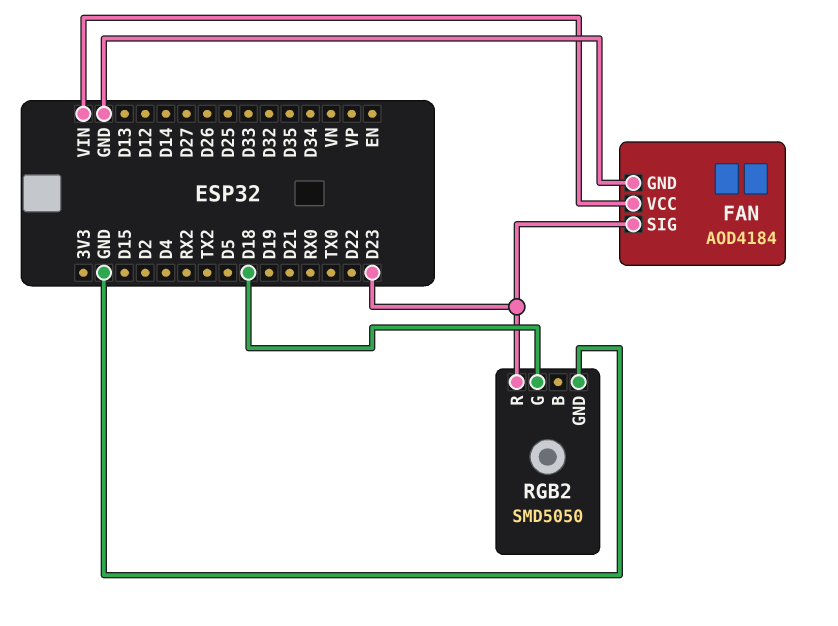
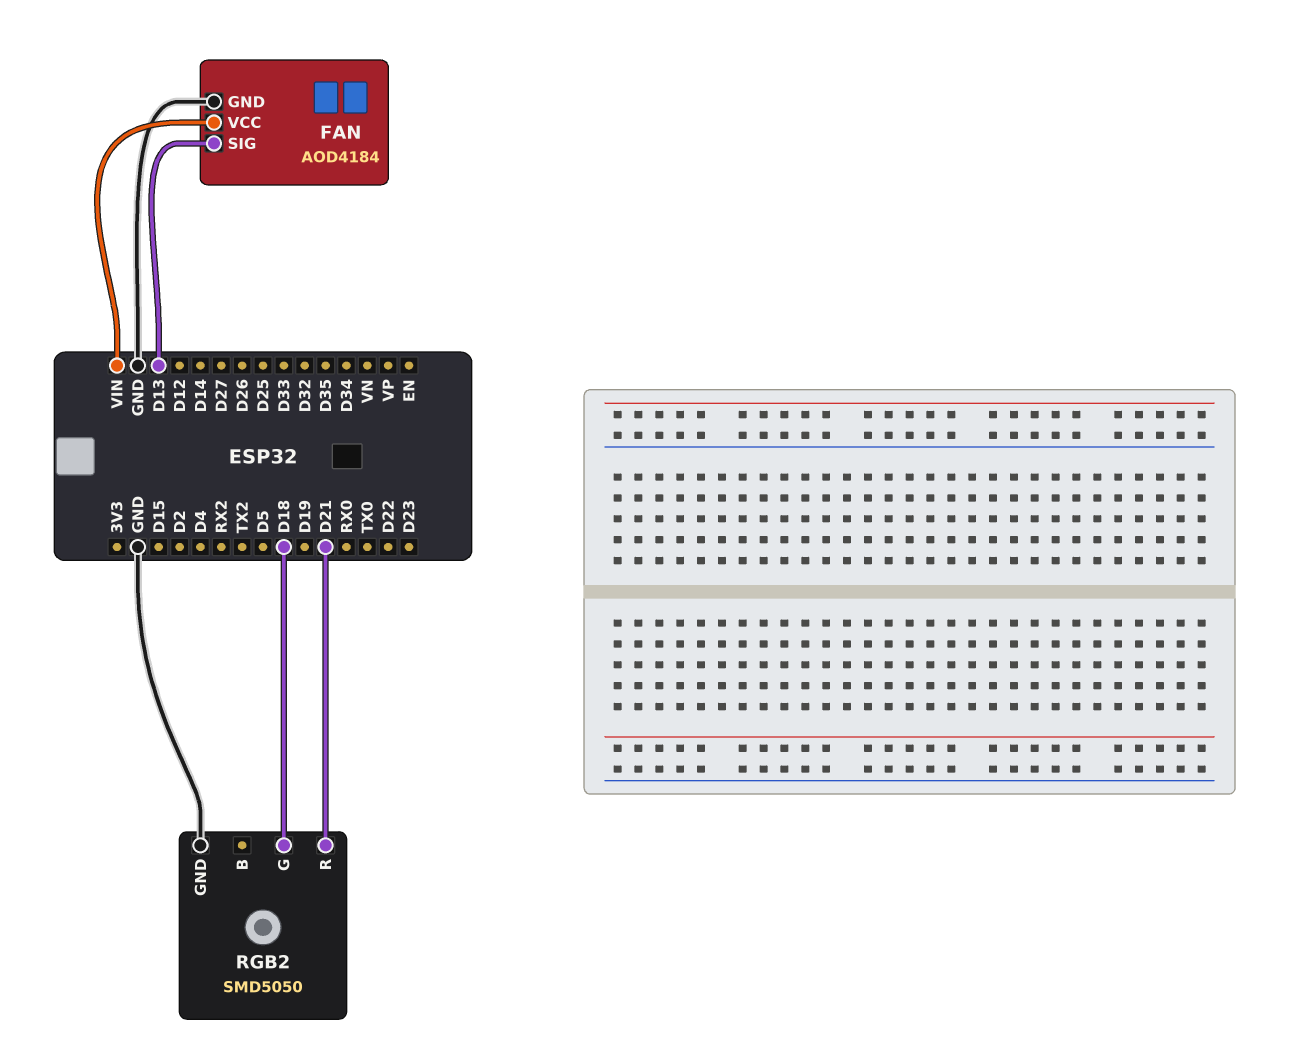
FAN pin SIG: D23 -> D13
RGB2 pin R: D23 -> D21

